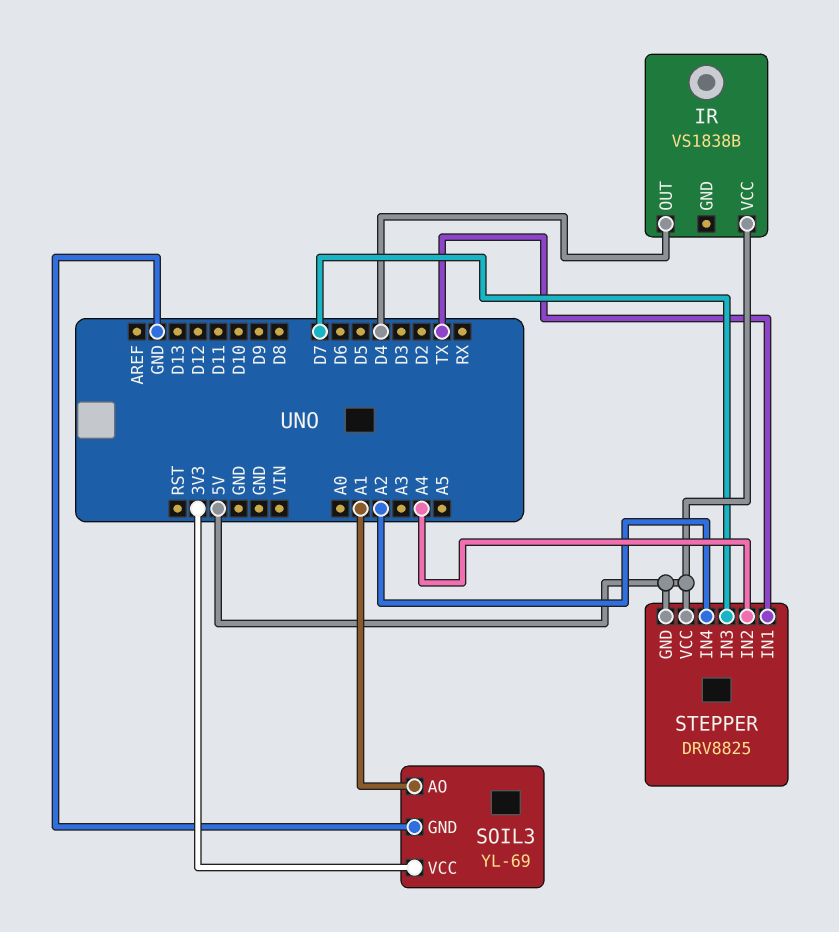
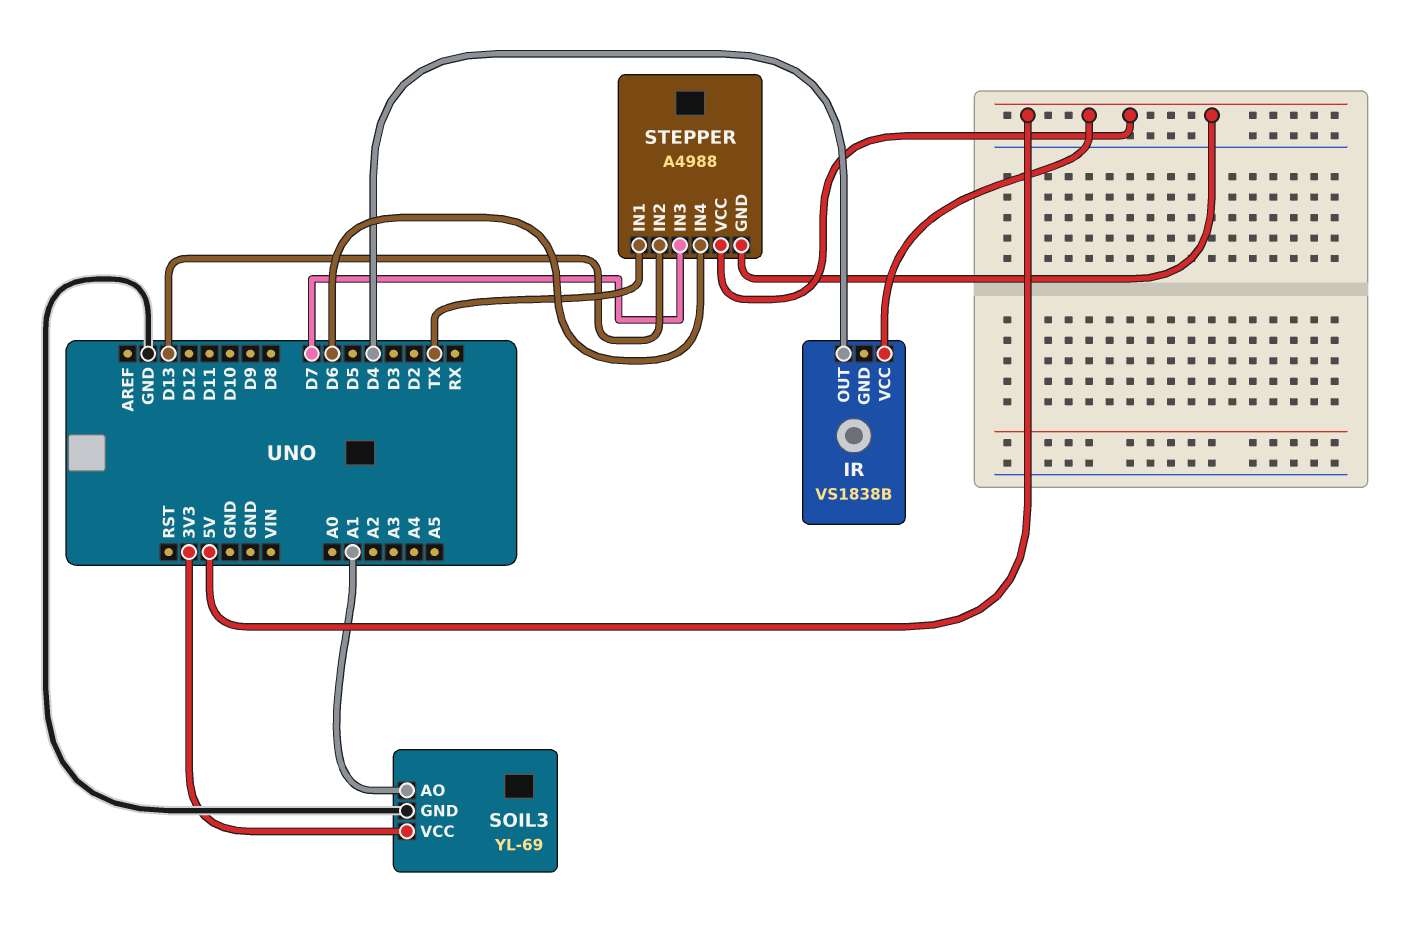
STEPPER: DRV8825 -> A4988
STEPPER pin IN2: A4 -> D13
STEPPER pin IN4: A2 -> D6

